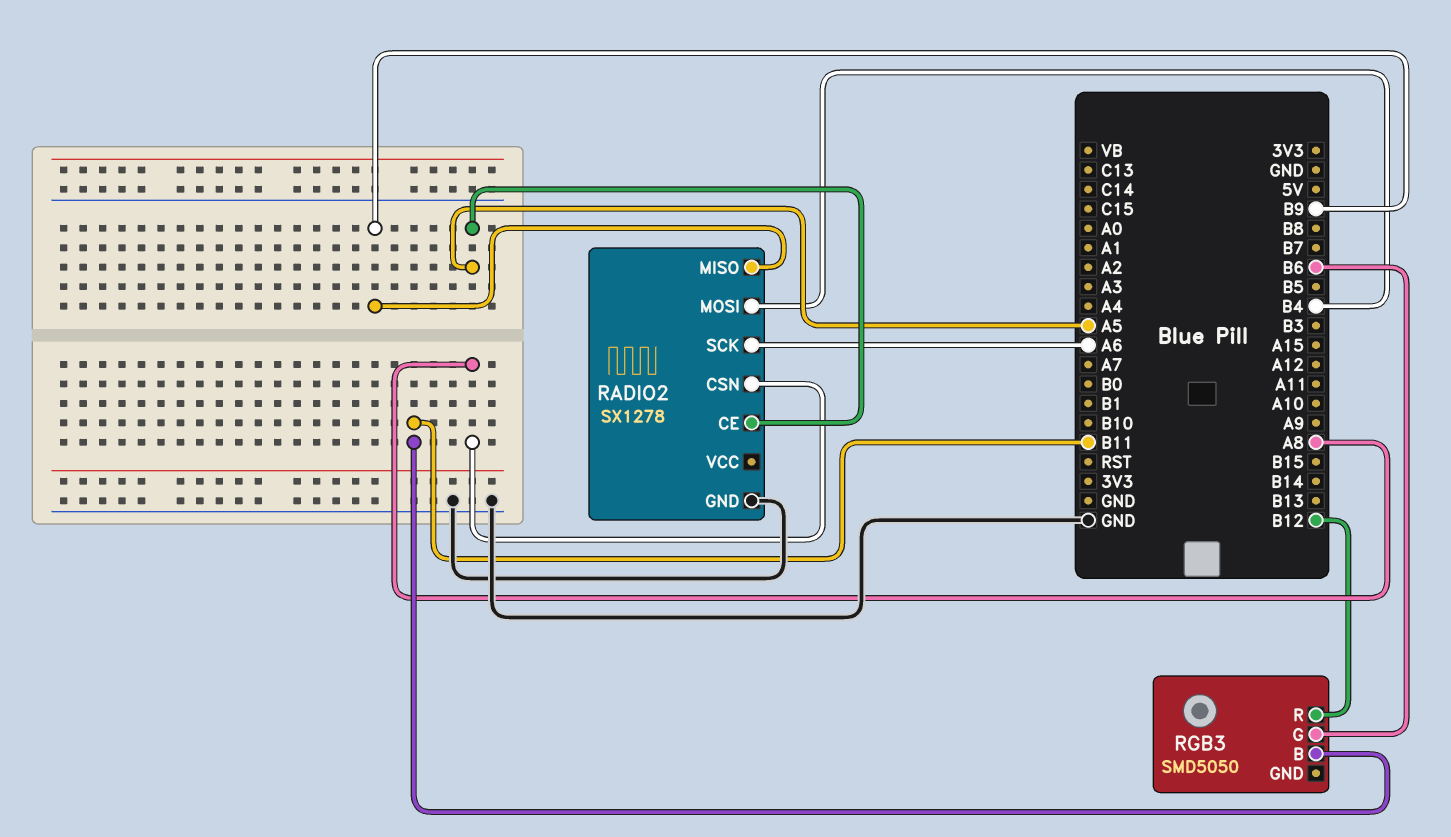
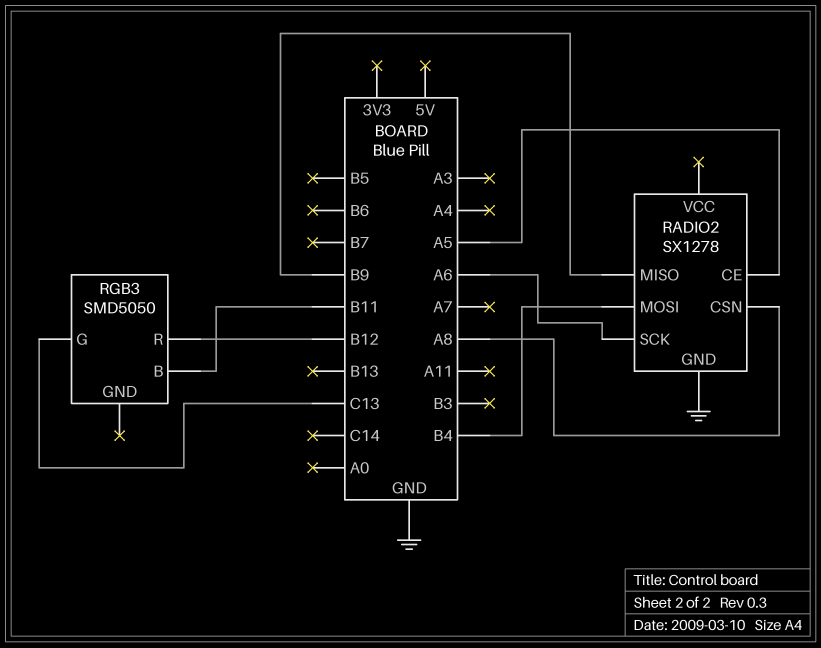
RGB3 pin G: B6 -> C13

